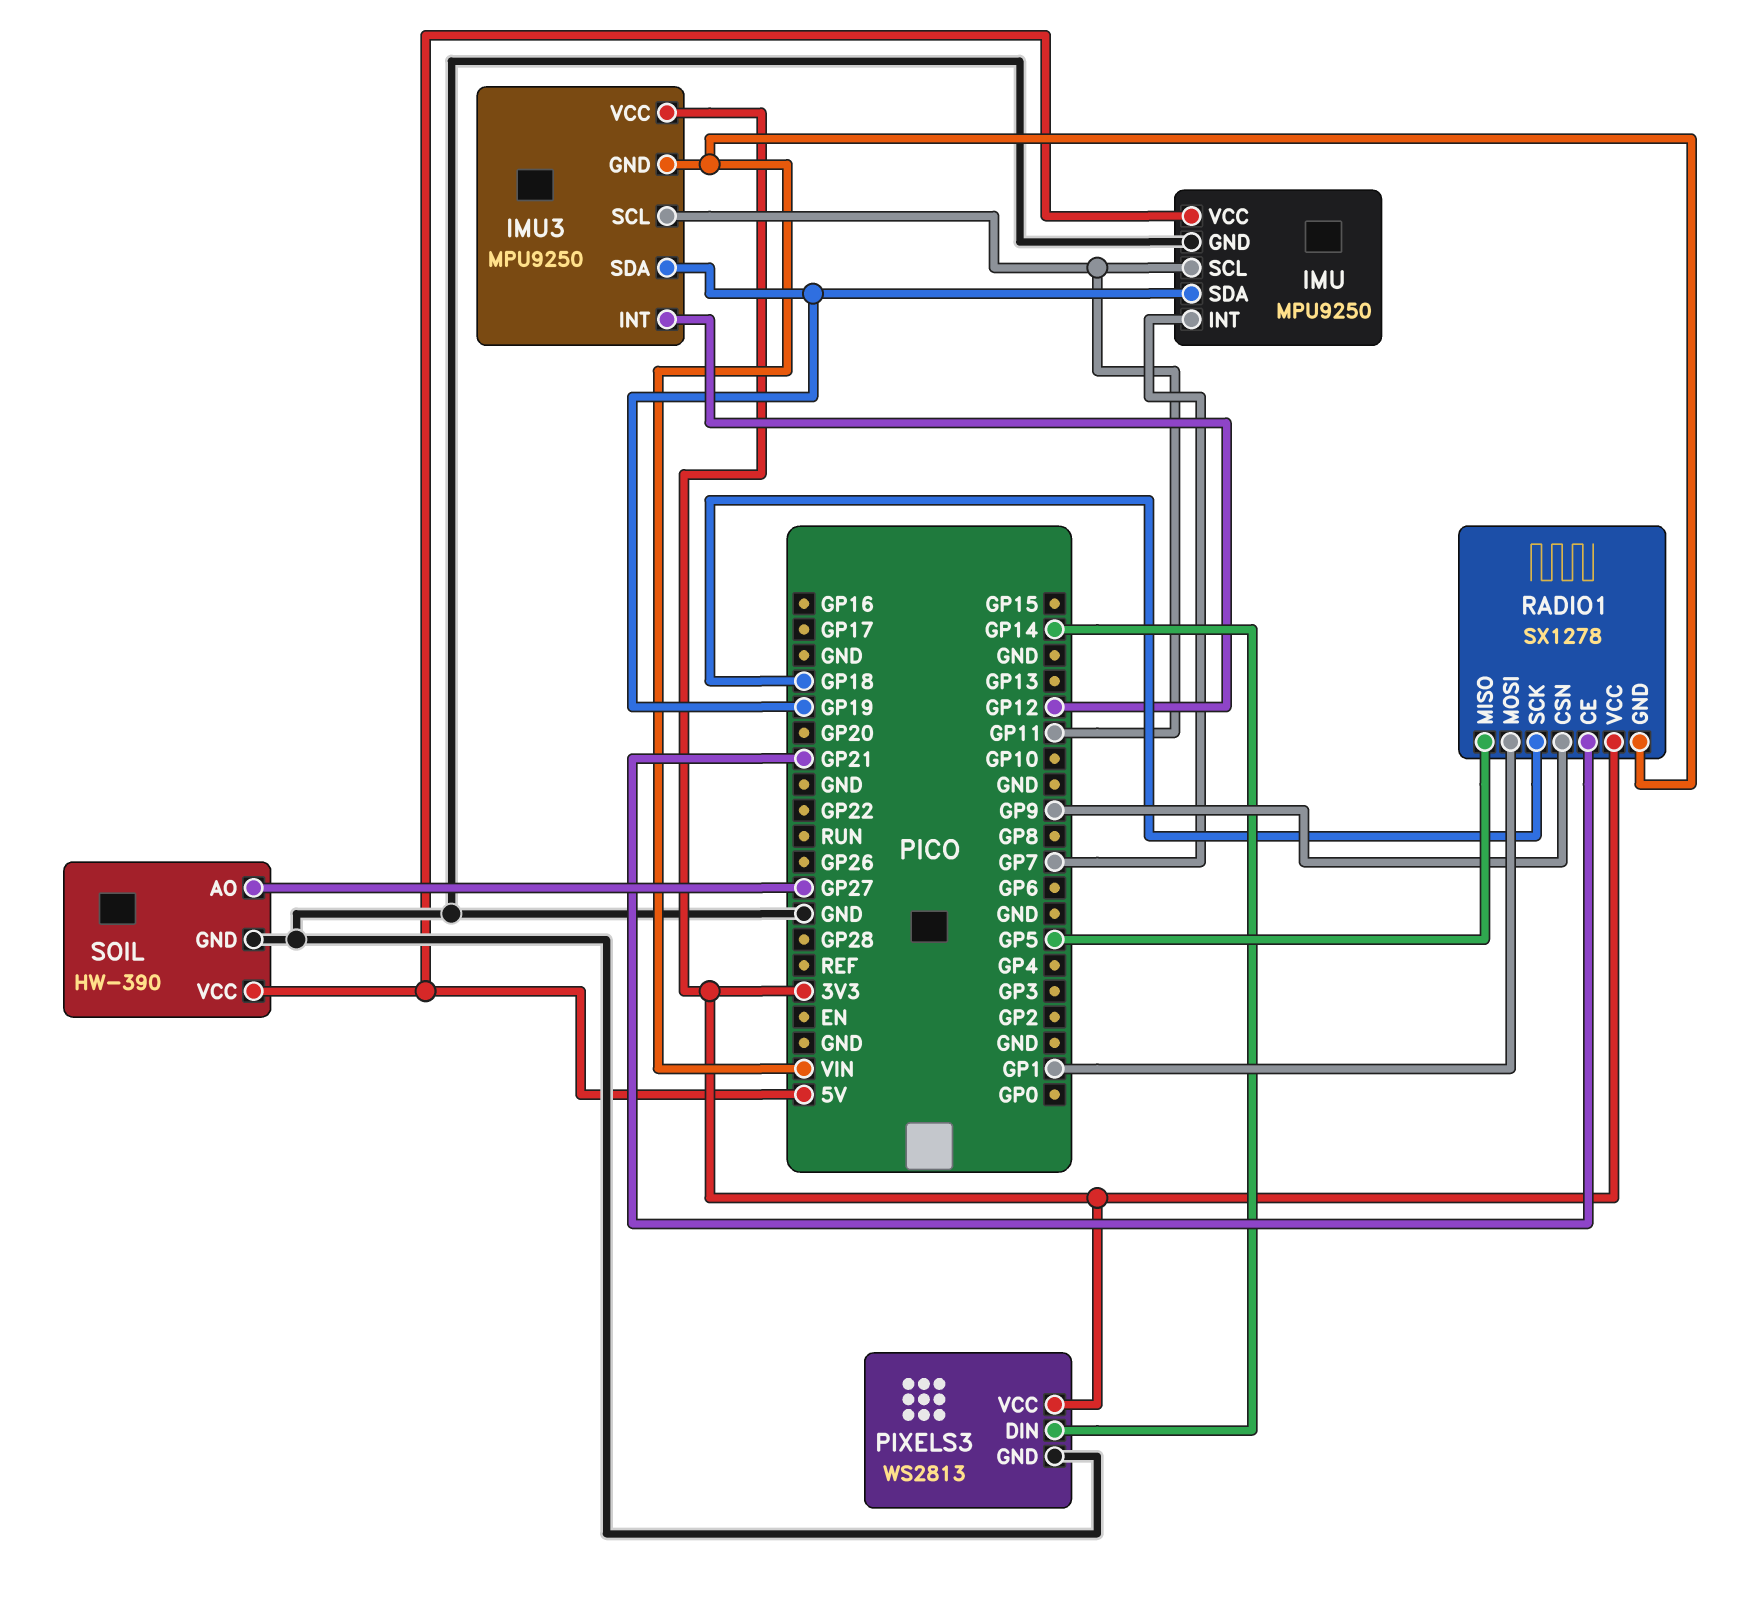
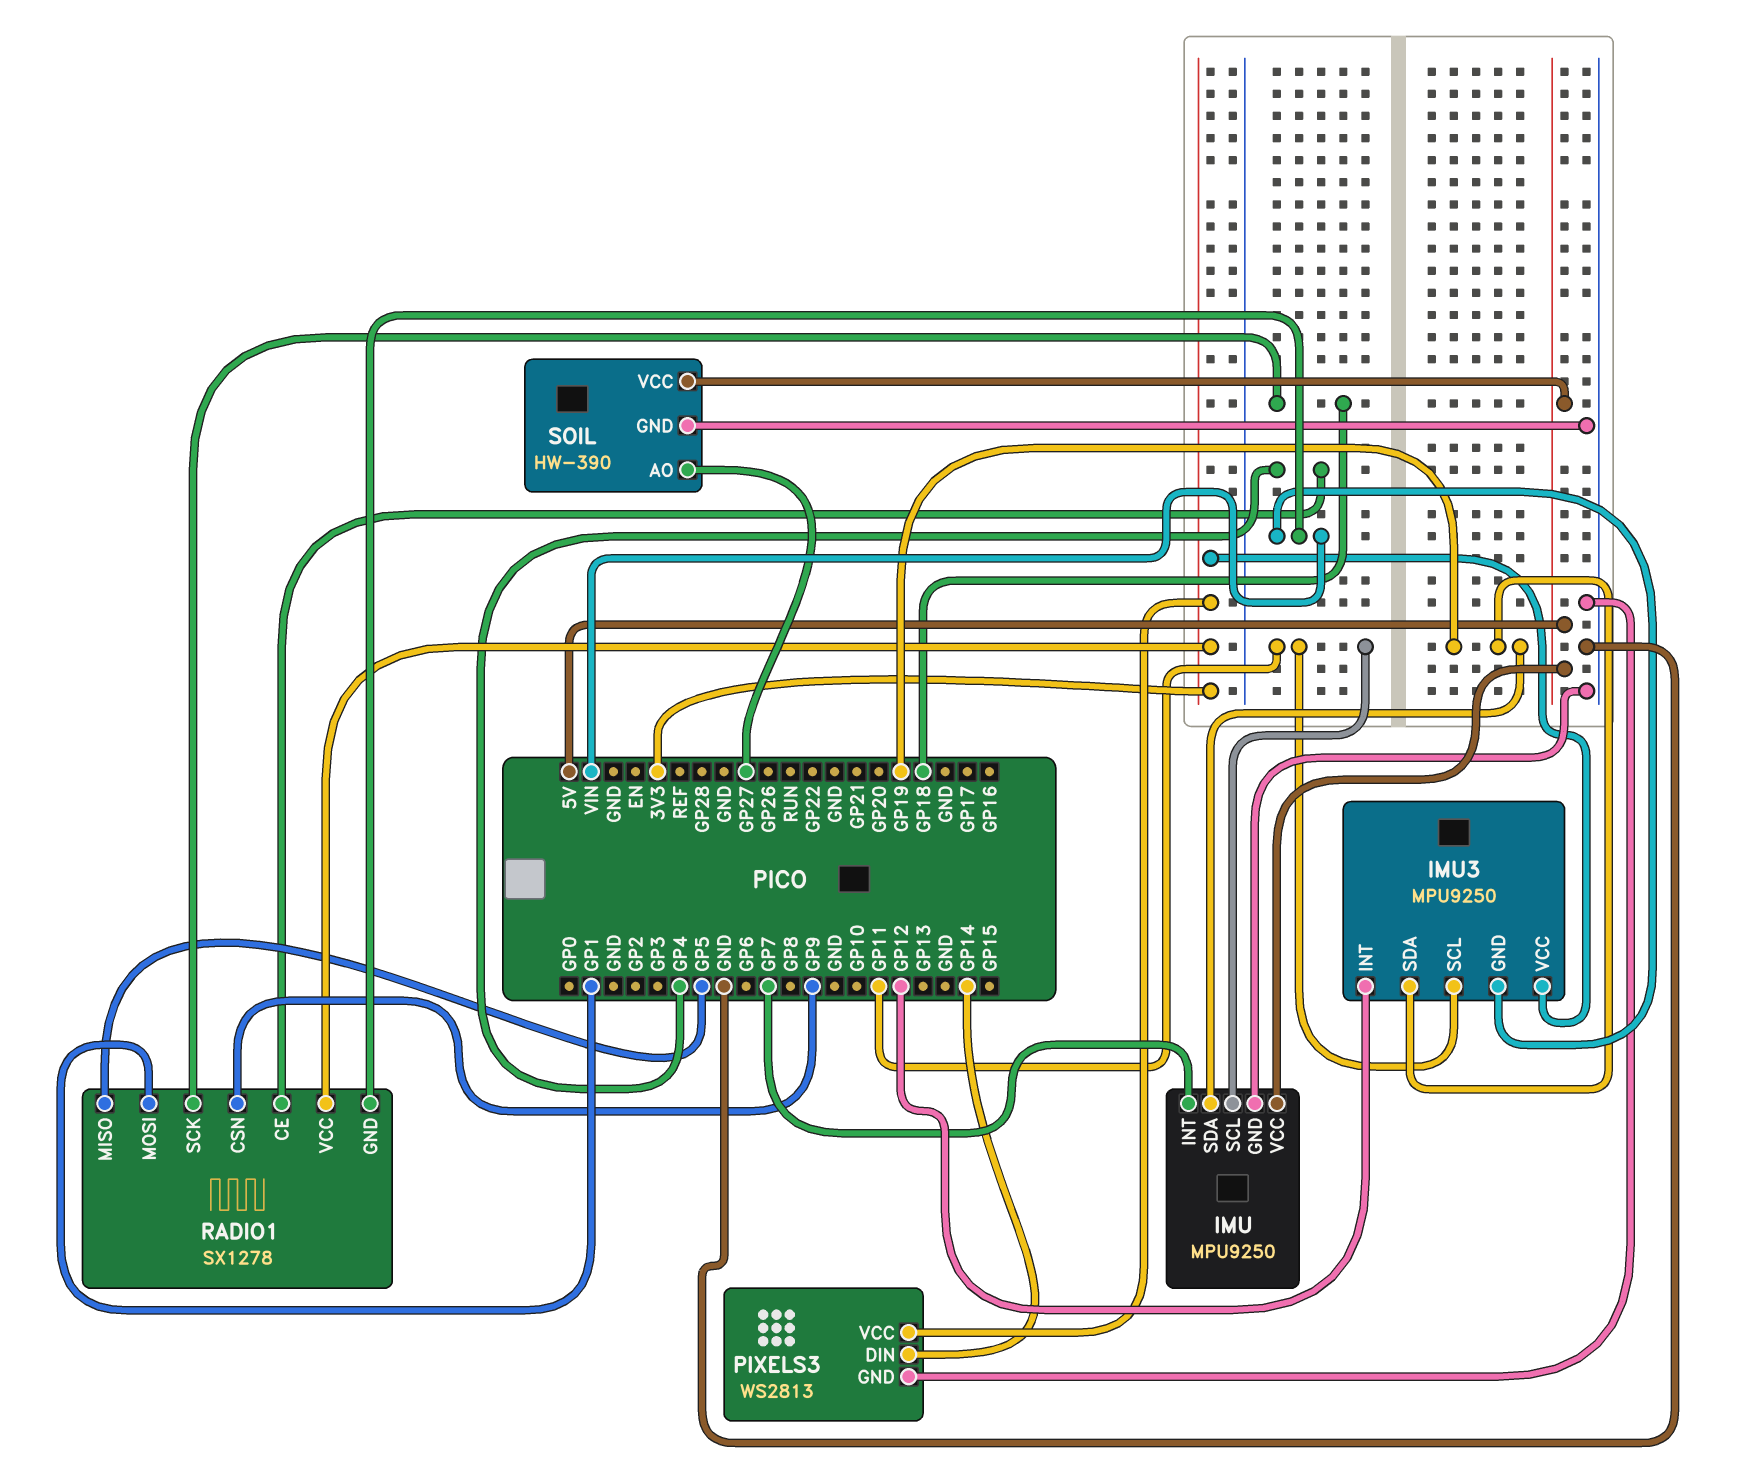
RADIO1 pin CE: GP21 -> GP4

